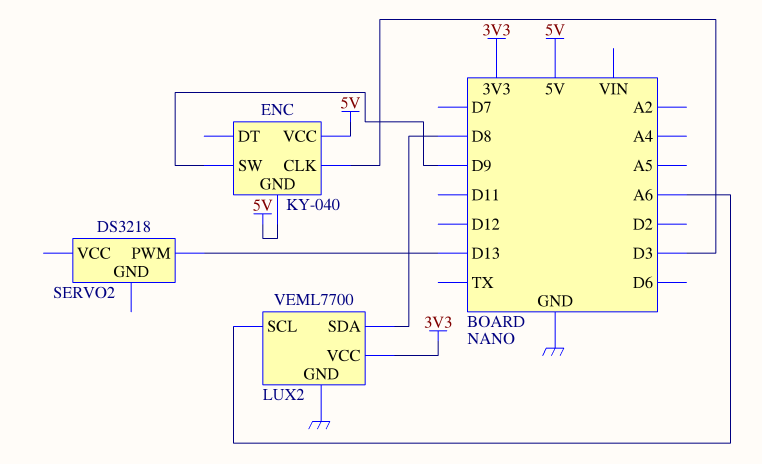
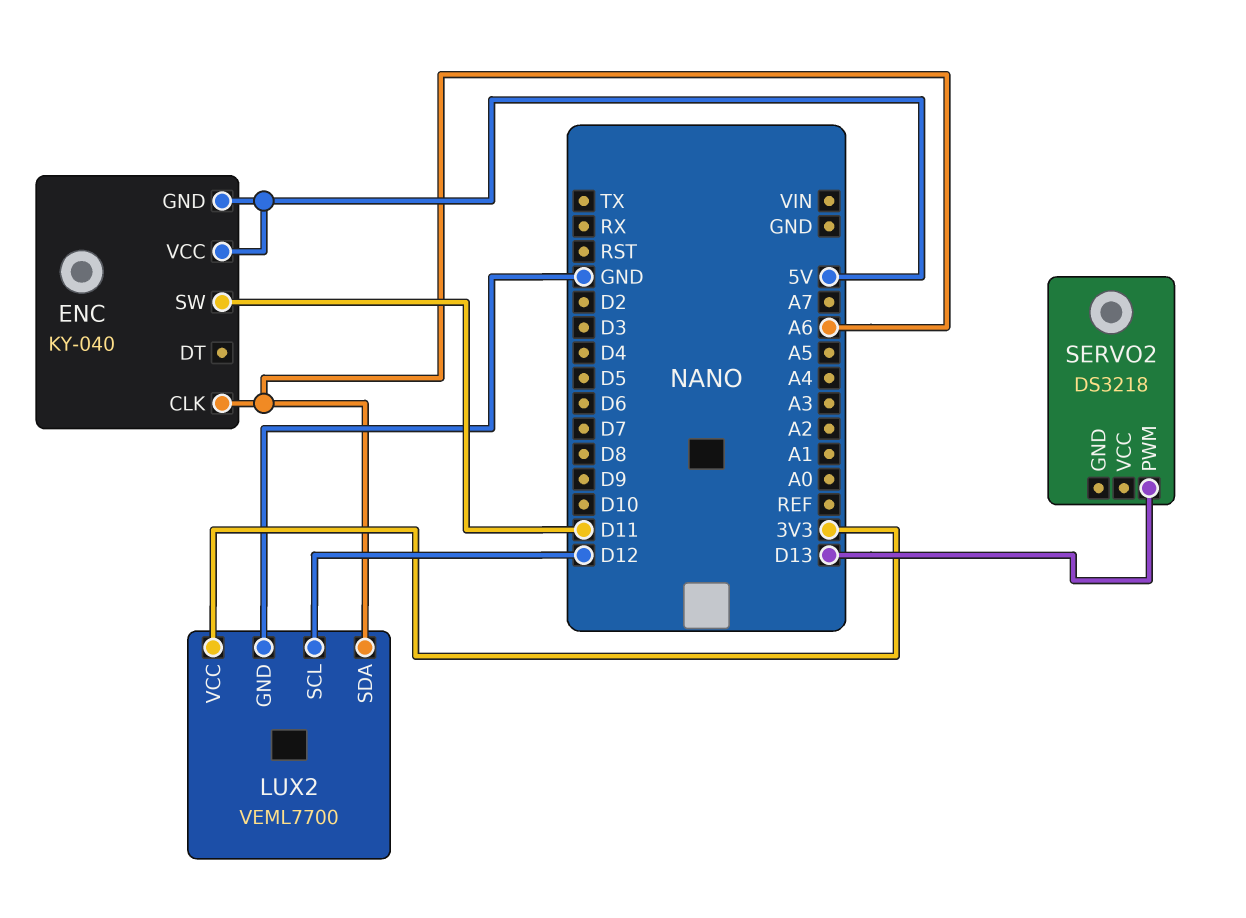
ENC pin CLK: D3 -> A6
ENC pin SW: D9 -> D11
LUX2 pin SCL: A6 -> D12
LUX2 pin SDA: D8 -> A6

